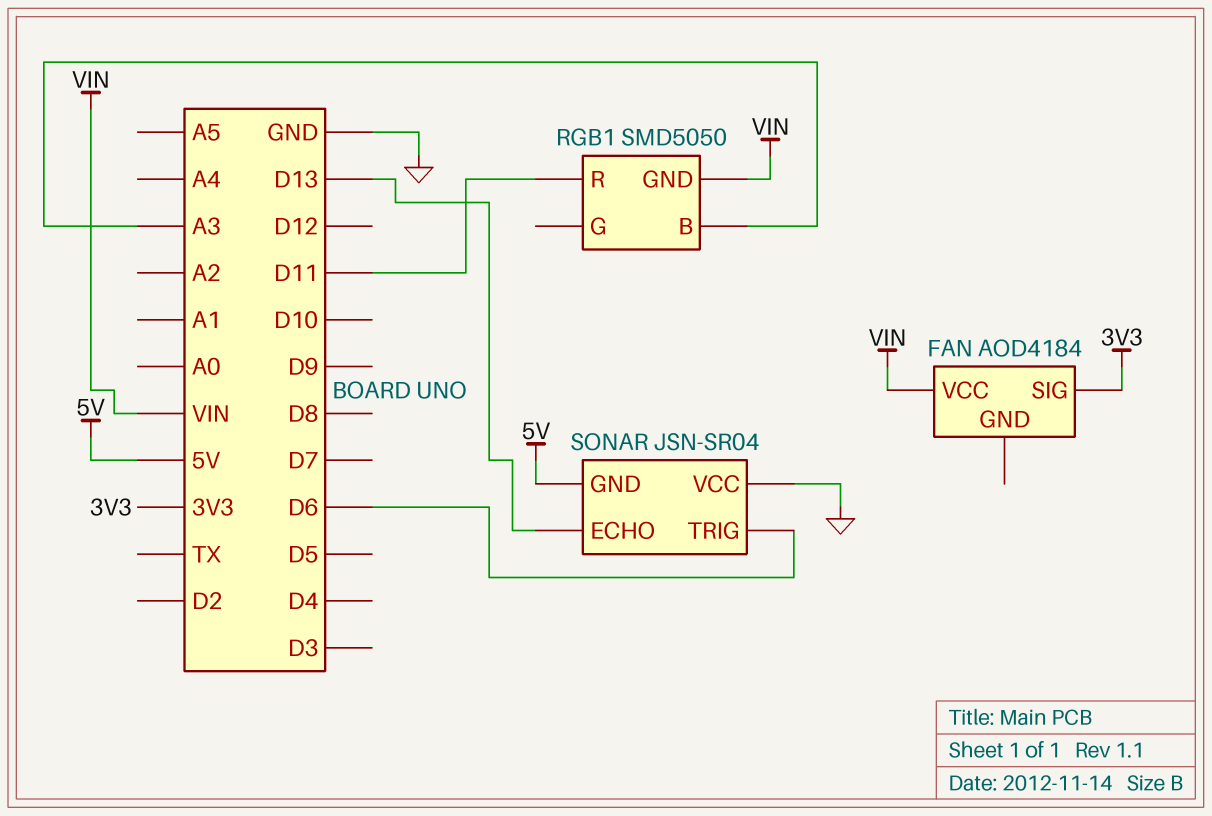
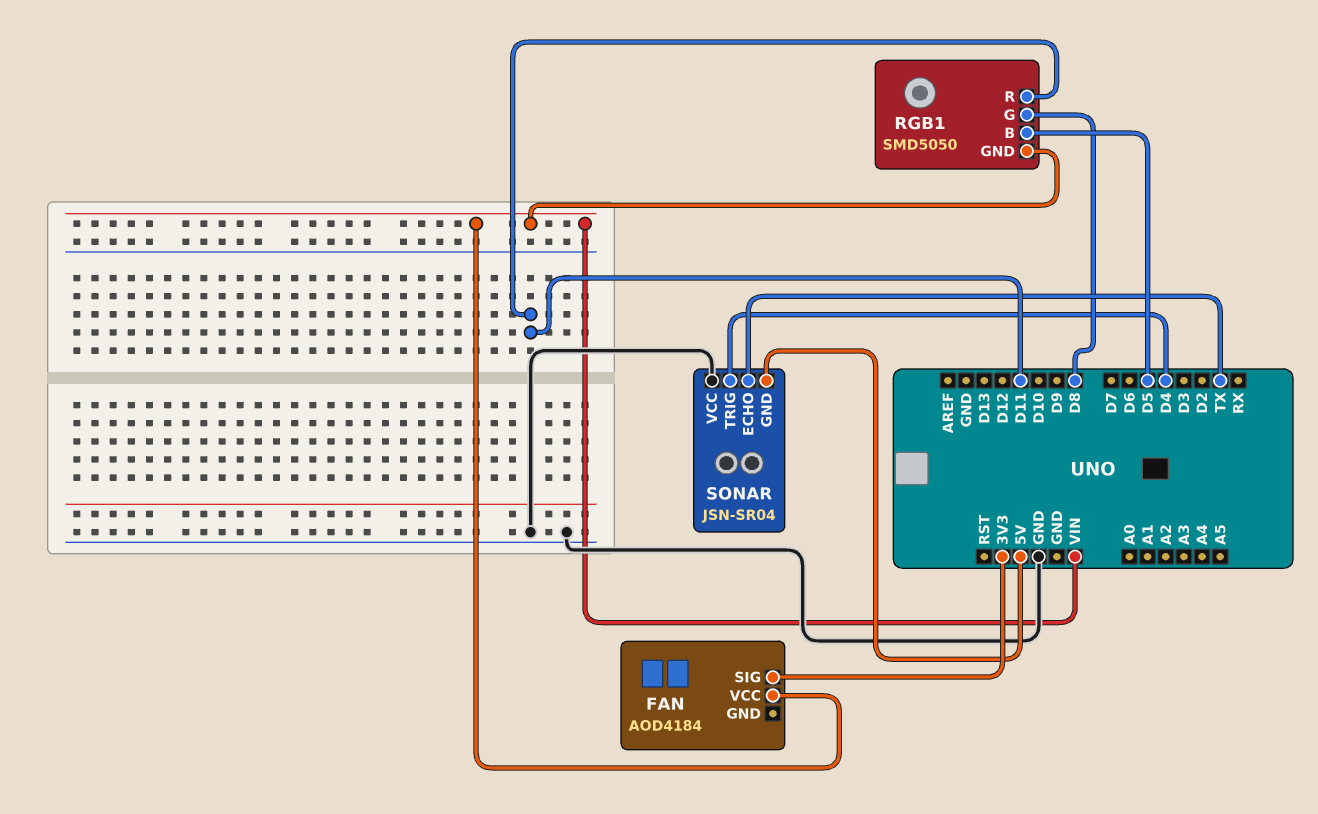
RGB1 pin B: A3 -> D5
RGB1 pin G: none -> D8
SONAR pin ECHO: D13 -> TX
SONAR pin TRIG: D6 -> D4

